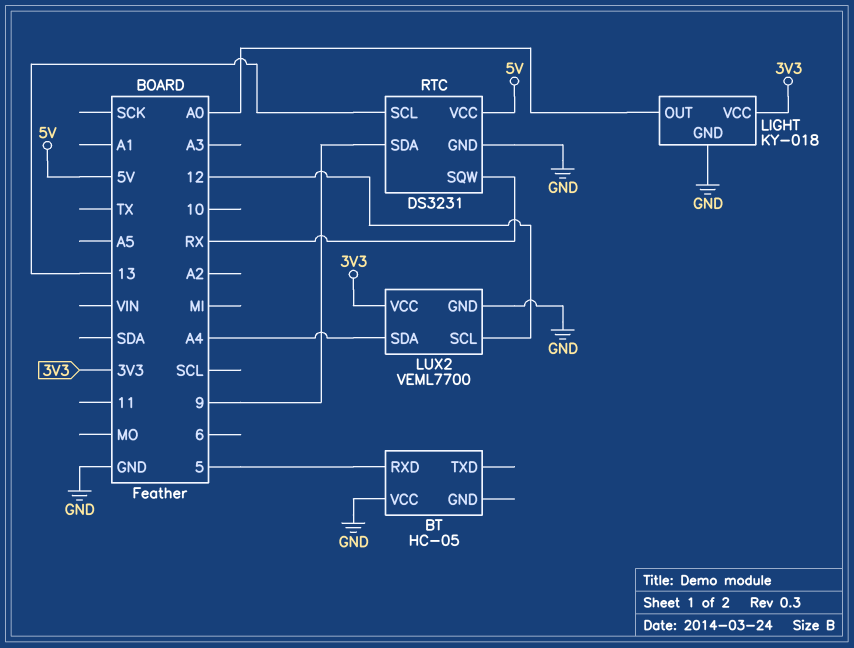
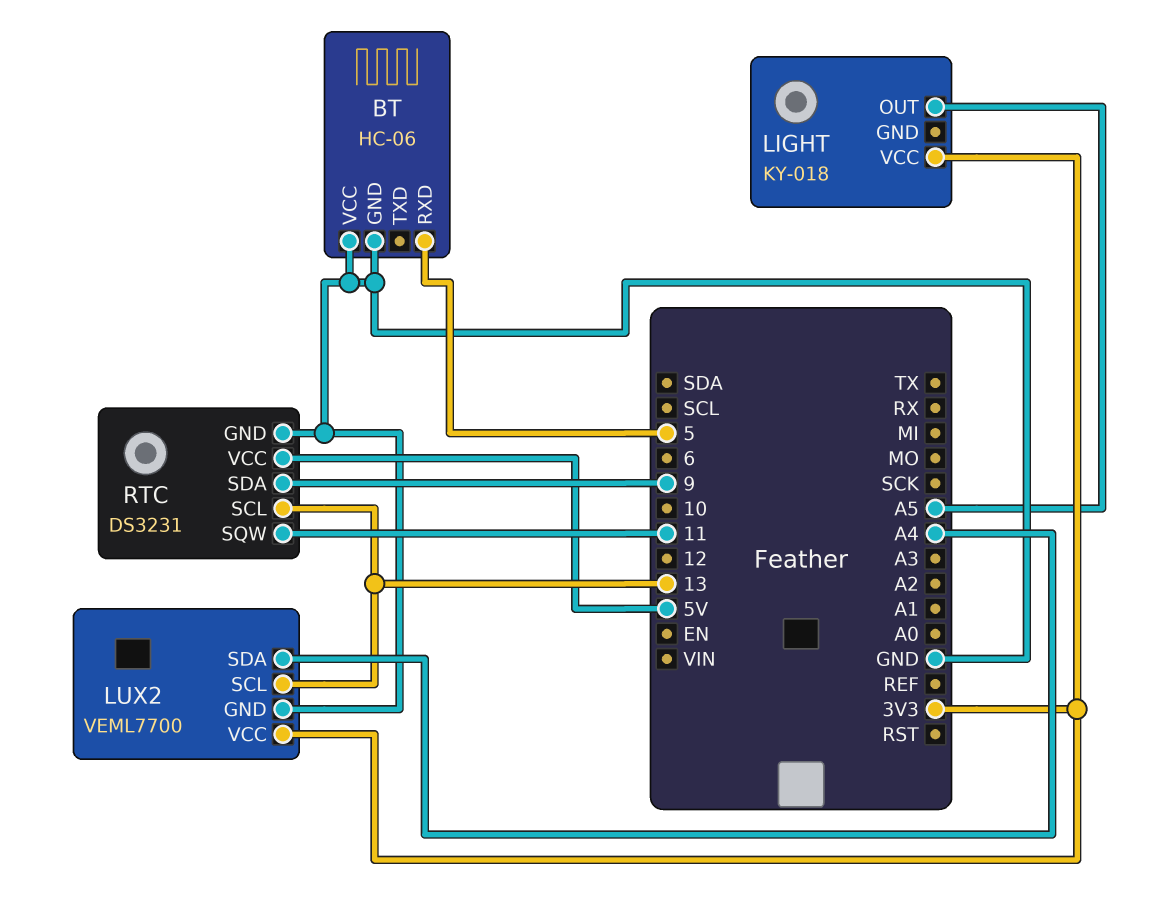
BT: HC-05 -> HC-06
BT pin GND: none -> GND
LIGHT pin GND: GND -> none
LIGHT pin OUT: A0 -> A5
LUX2 pin SCL: 12 -> 13
RTC pin SQW: RX -> 11

